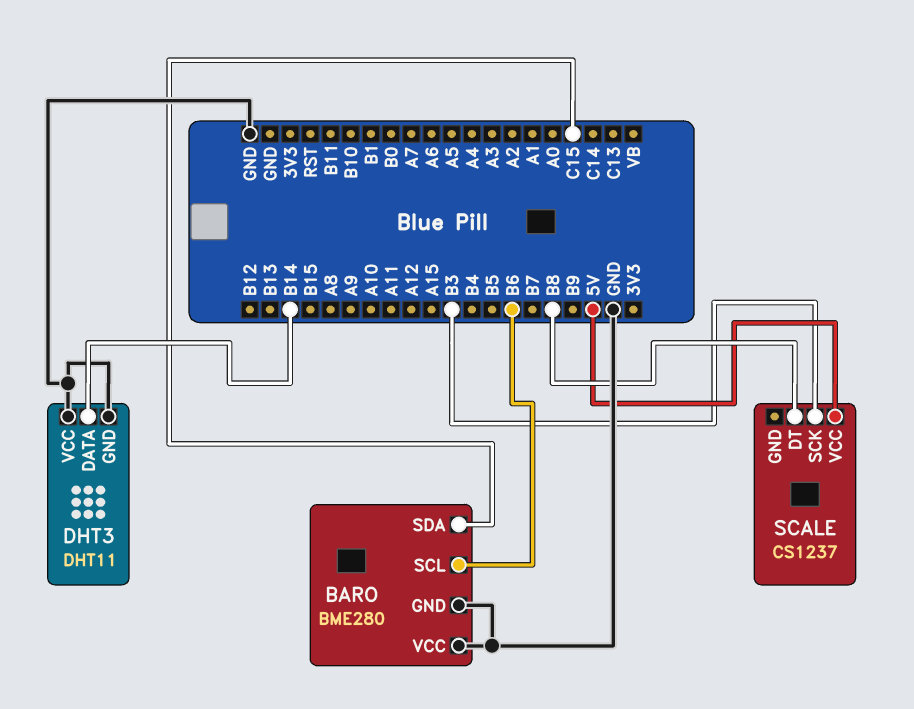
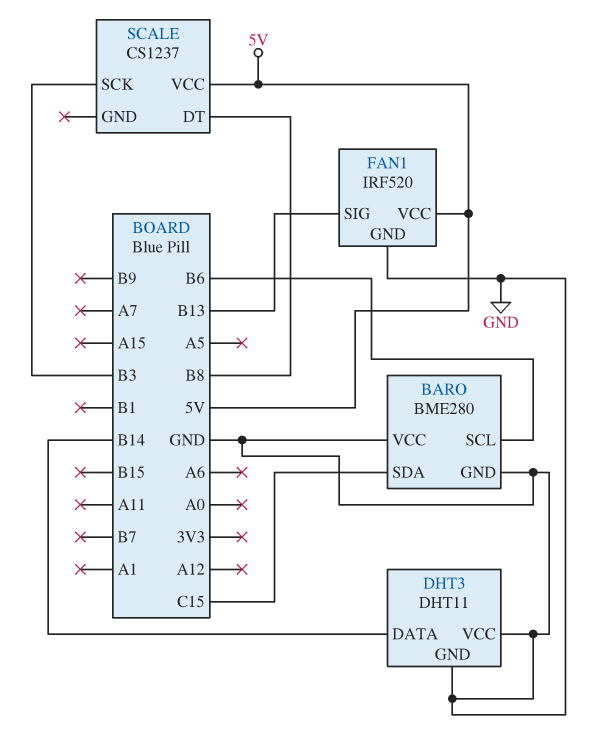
FAN1: none -> IRF520
FAN1 pin GND: none -> GND
FAN1 pin SIG: none -> B13
FAN1 pin VCC: none -> 5V

